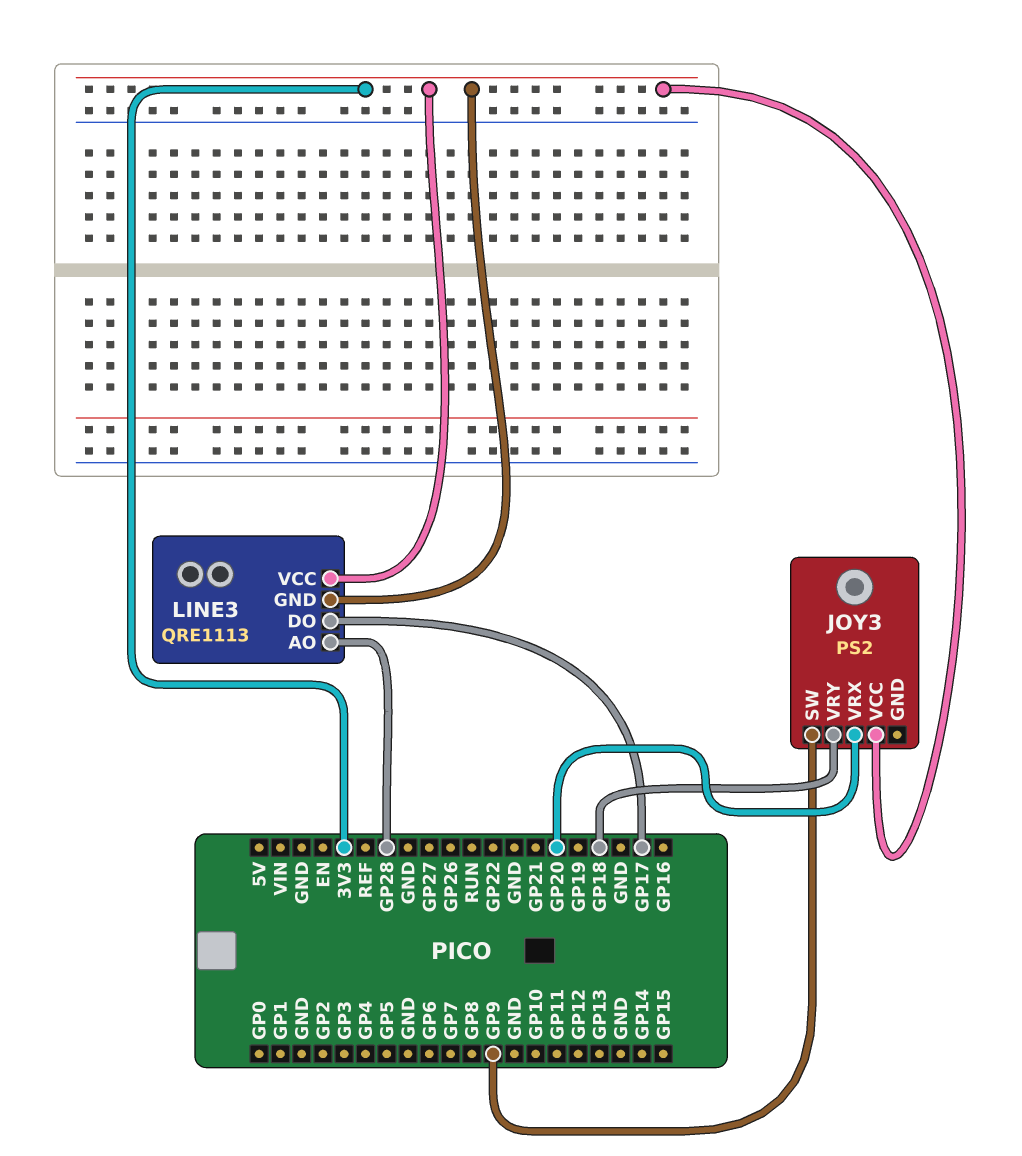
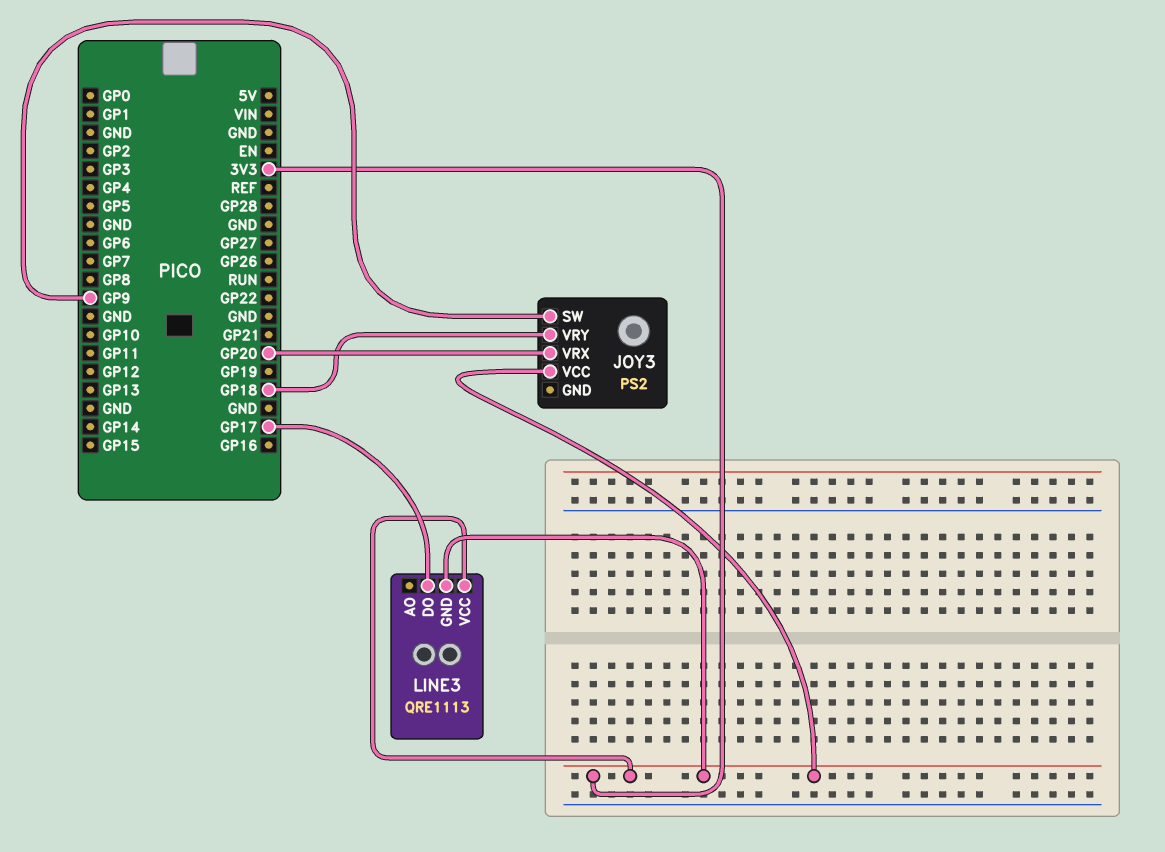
LINE3 pin AO: GP28 -> none

